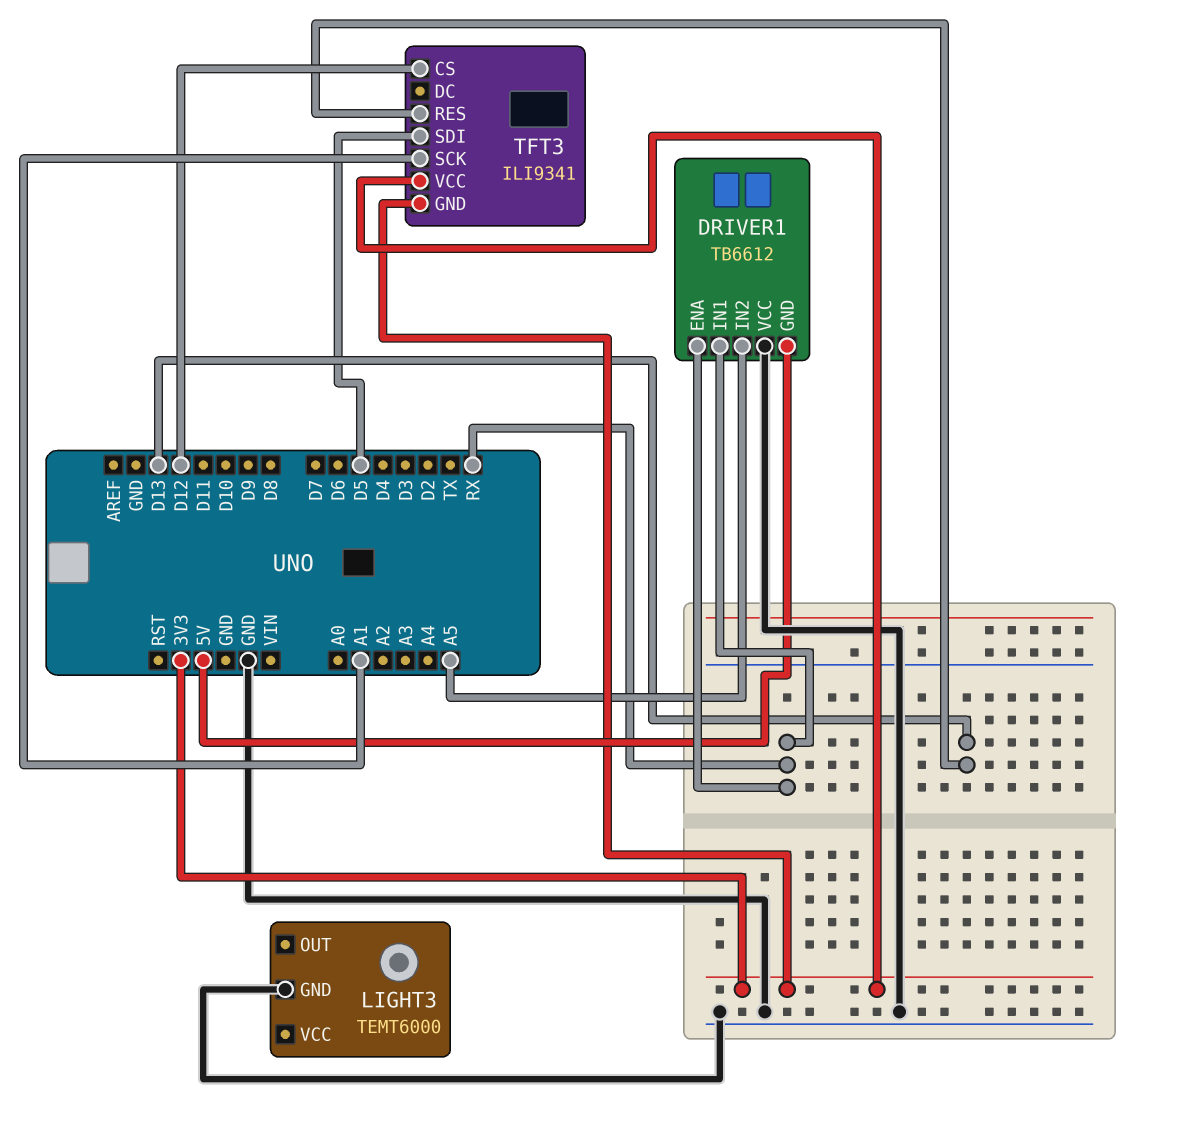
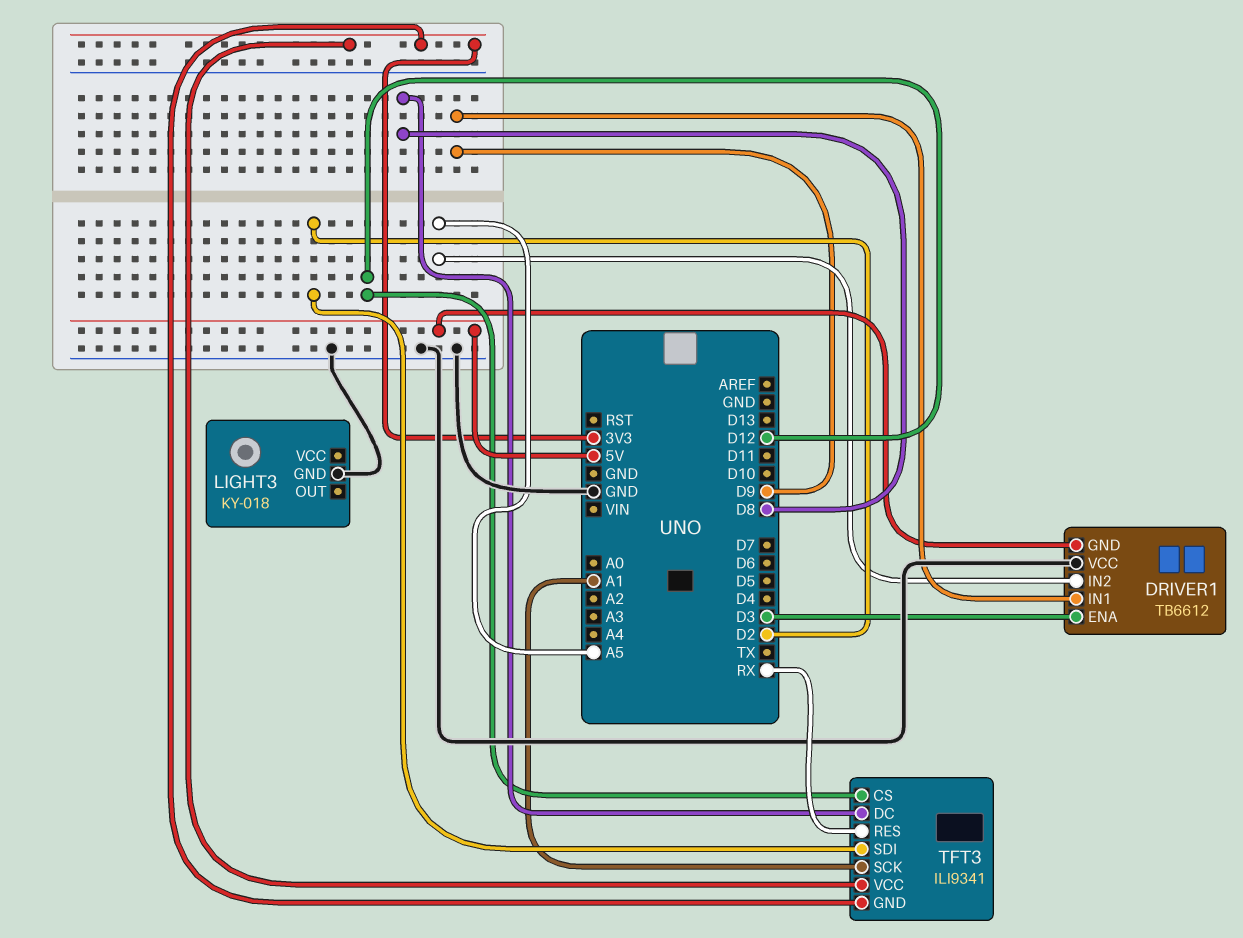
DRIVER1 pin ENA: RX -> D3
DRIVER1 pin IN1: RX -> D9
LIGHT3: TEMT6000 -> KY-018
TFT3 pin DC: none -> D8
TFT3 pin RES: D13 -> RX
TFT3 pin SDI: D5 -> D2

